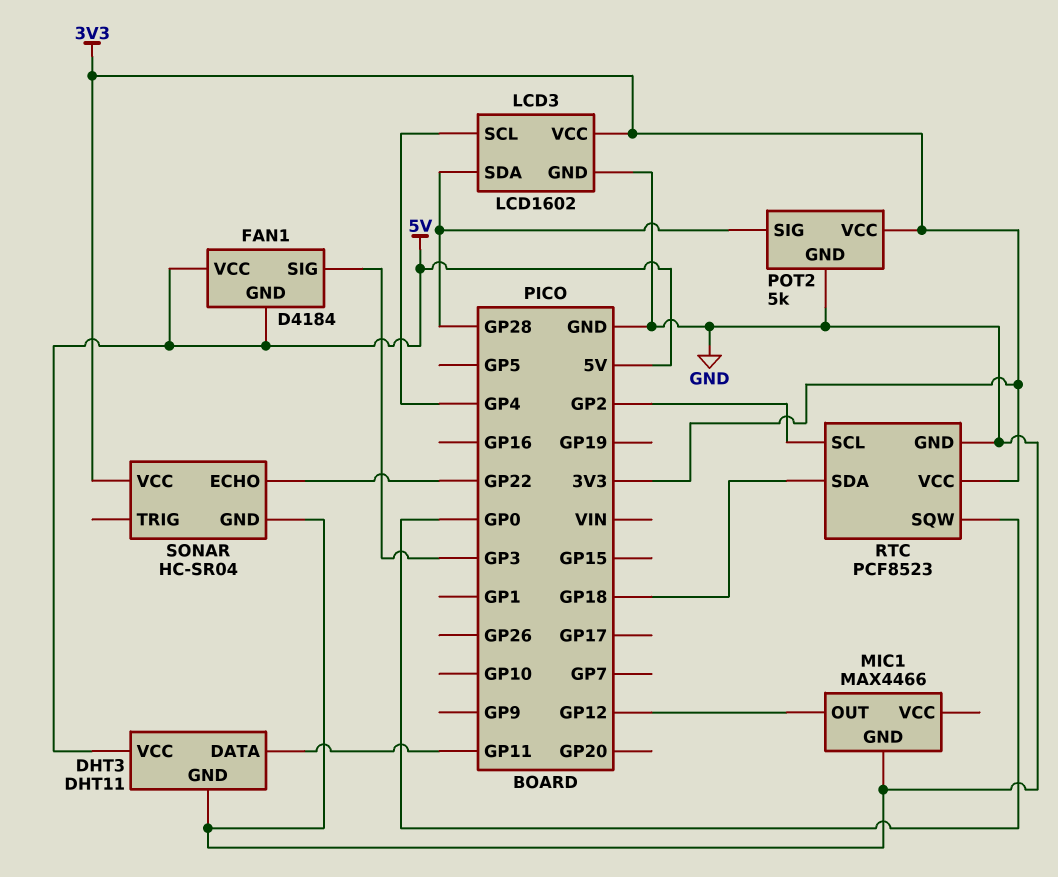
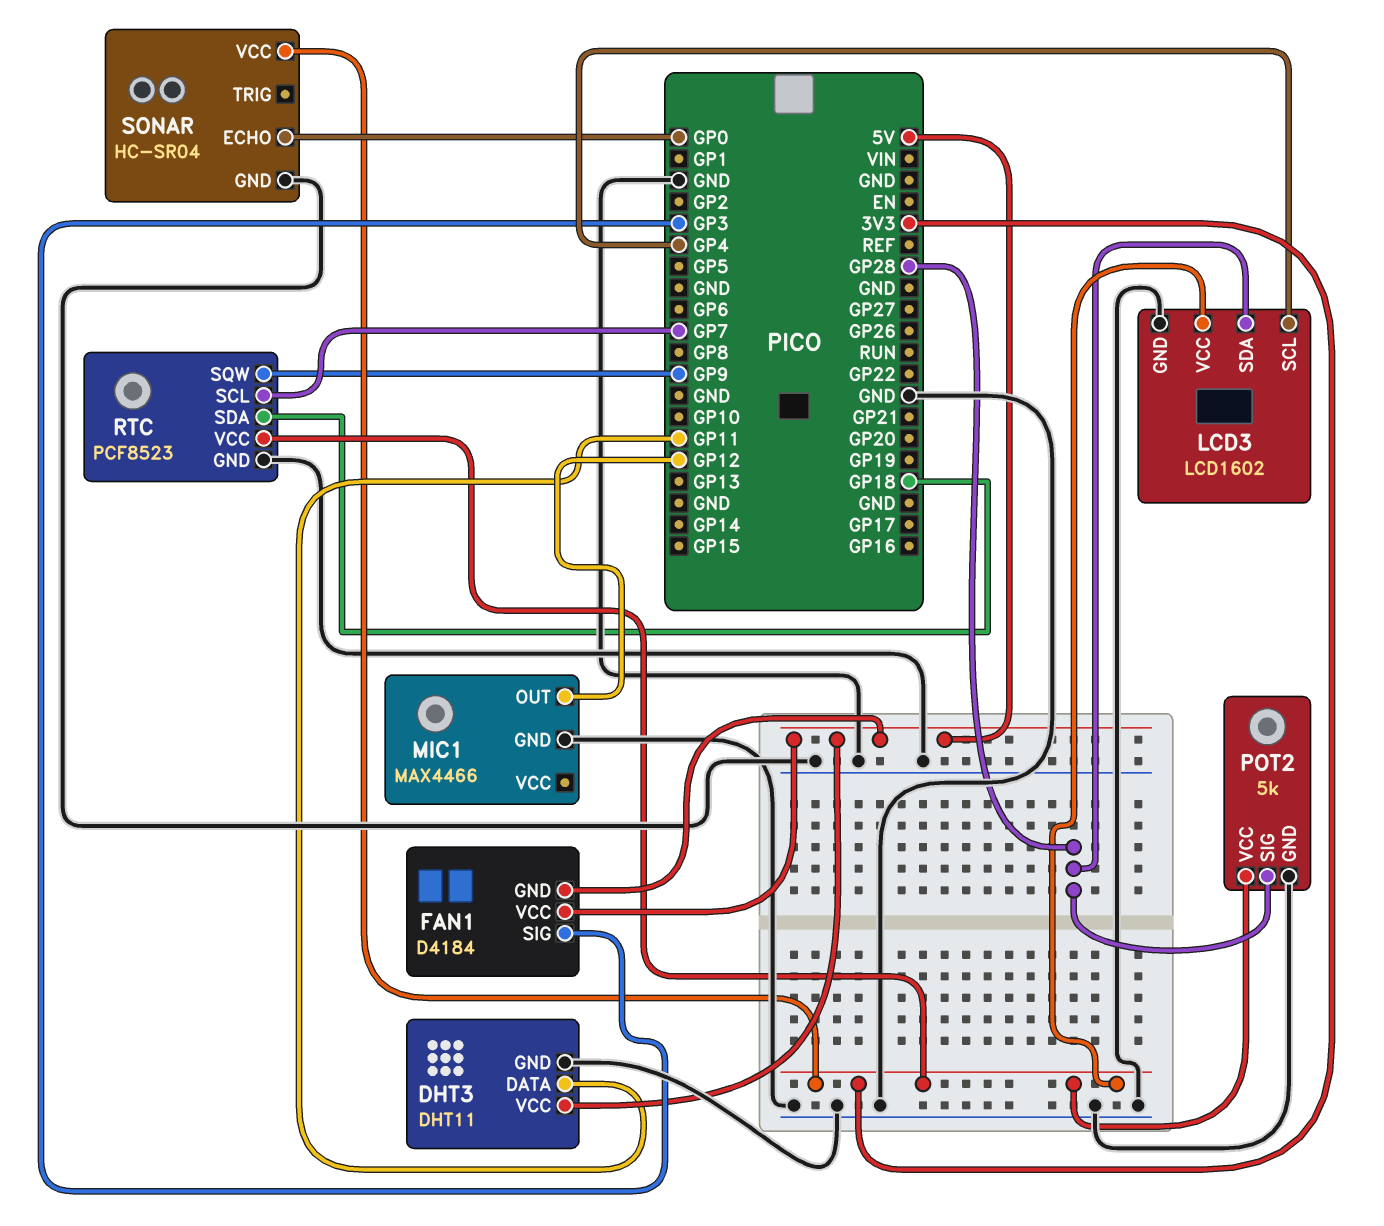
RTC pin SCL: GP2 -> GP7
RTC pin SQW: GP0 -> GP9
SONAR pin ECHO: GP22 -> GP0

